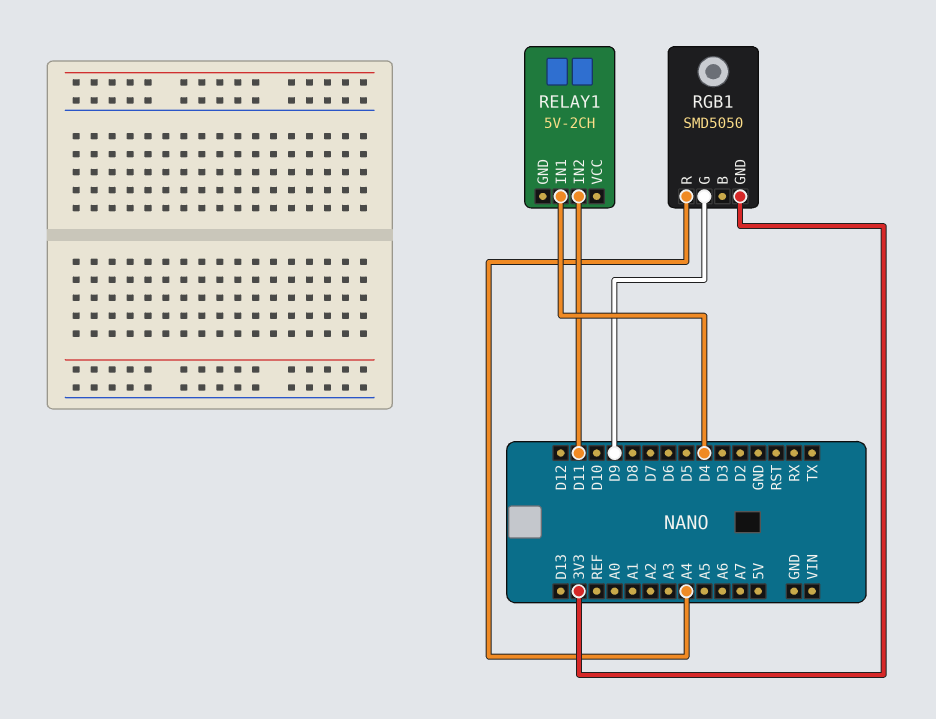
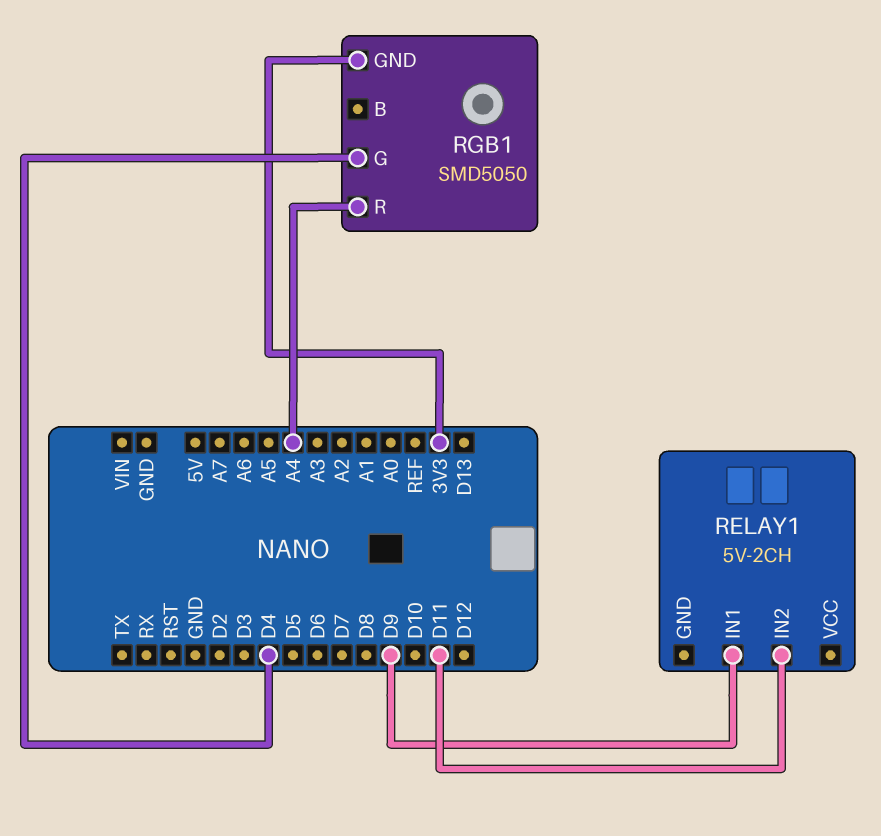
RELAY1 pin IN1: D4 -> D9
RGB1 pin G: D9 -> D4

